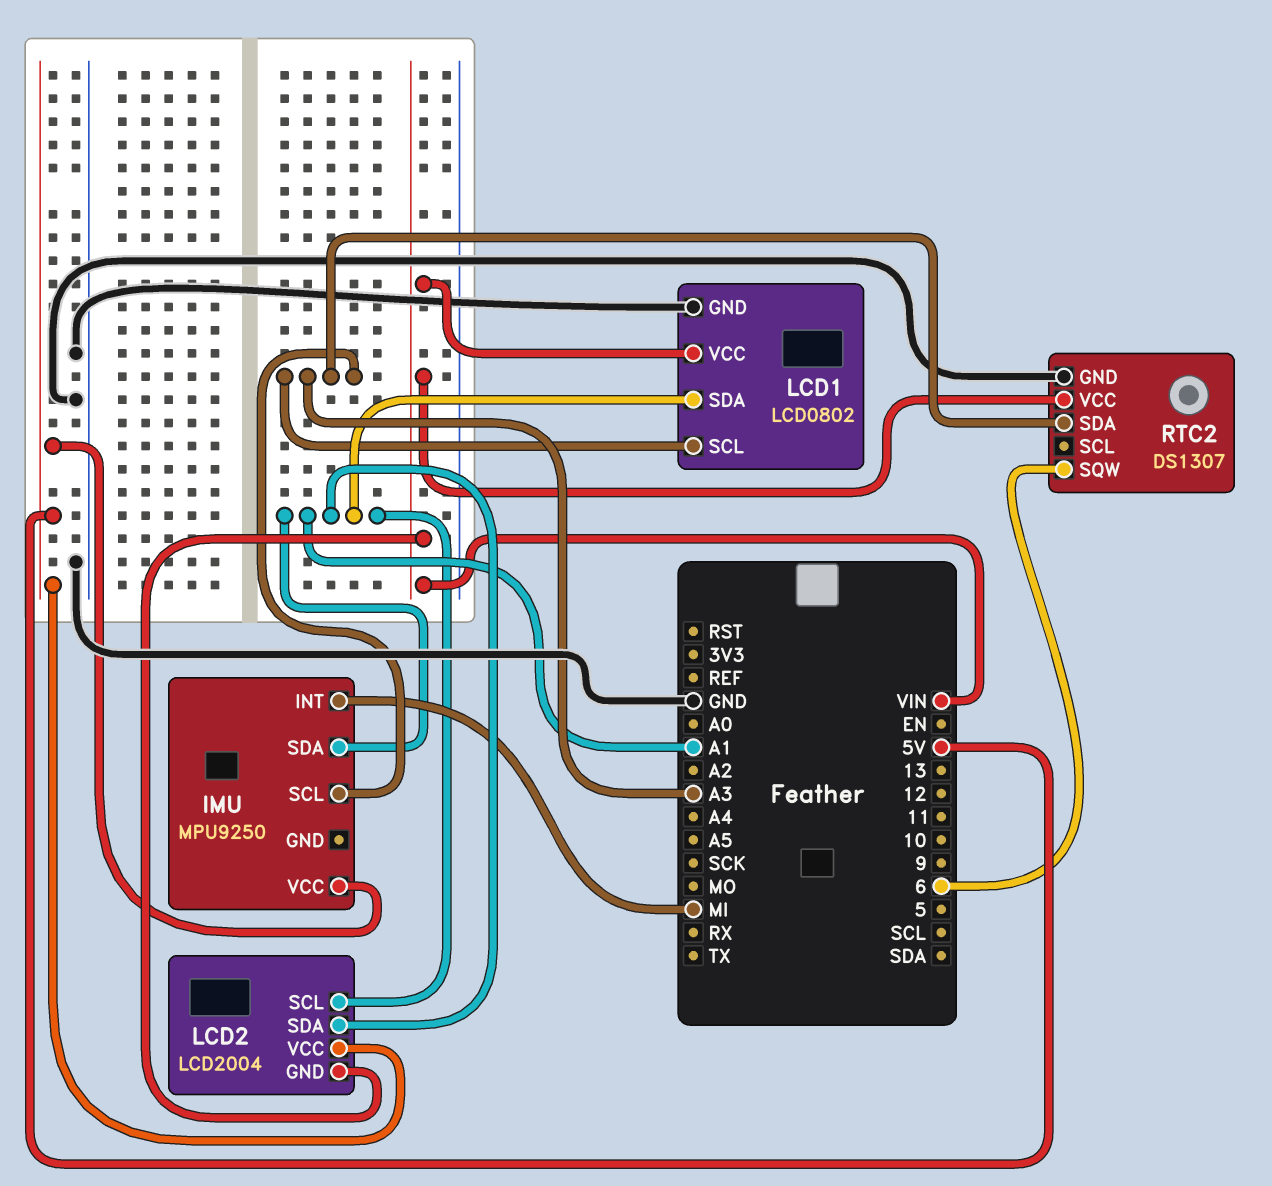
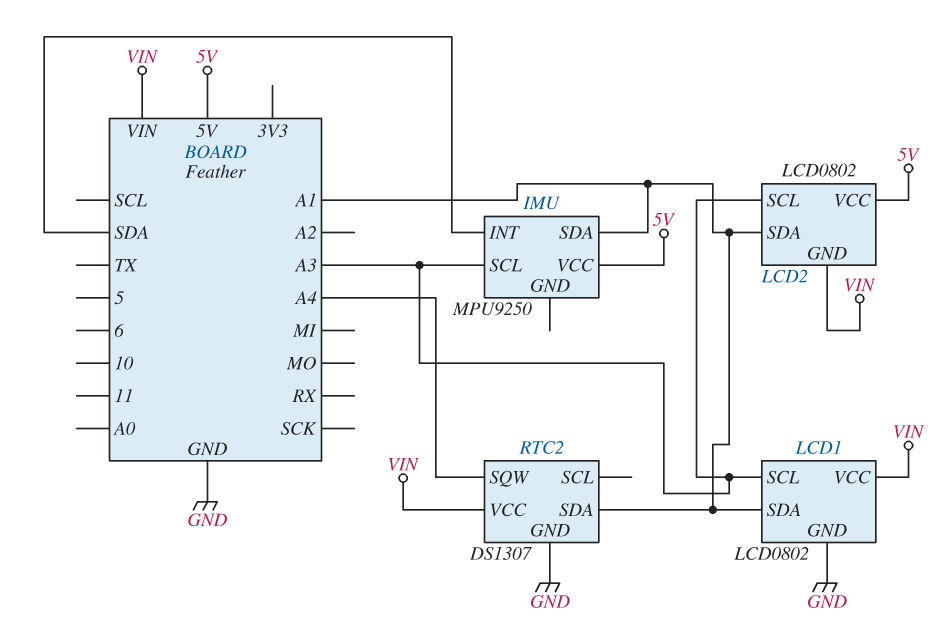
IMU pin INT: MI -> SDA
LCD2: LCD2004 -> LCD0802
LCD2 pin SCL: A1 -> A3
RTC2 pin SDA: A3 -> A1
RTC2 pin SQW: 6 -> A4

